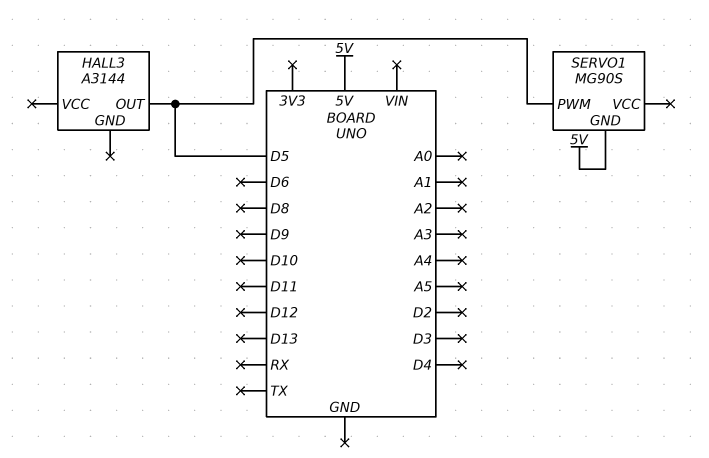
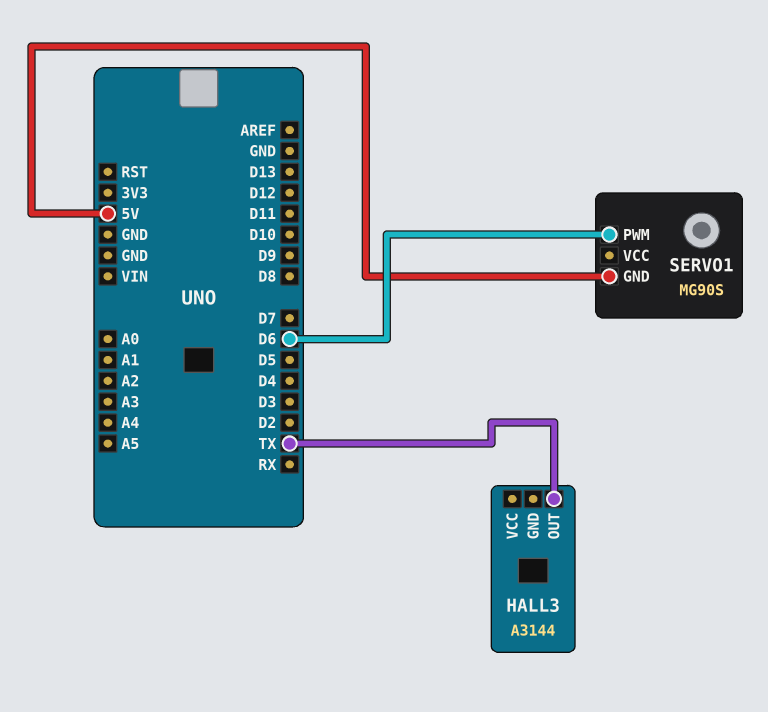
HALL3 pin OUT: D5 -> TX
SERVO1 pin PWM: D5 -> D6

